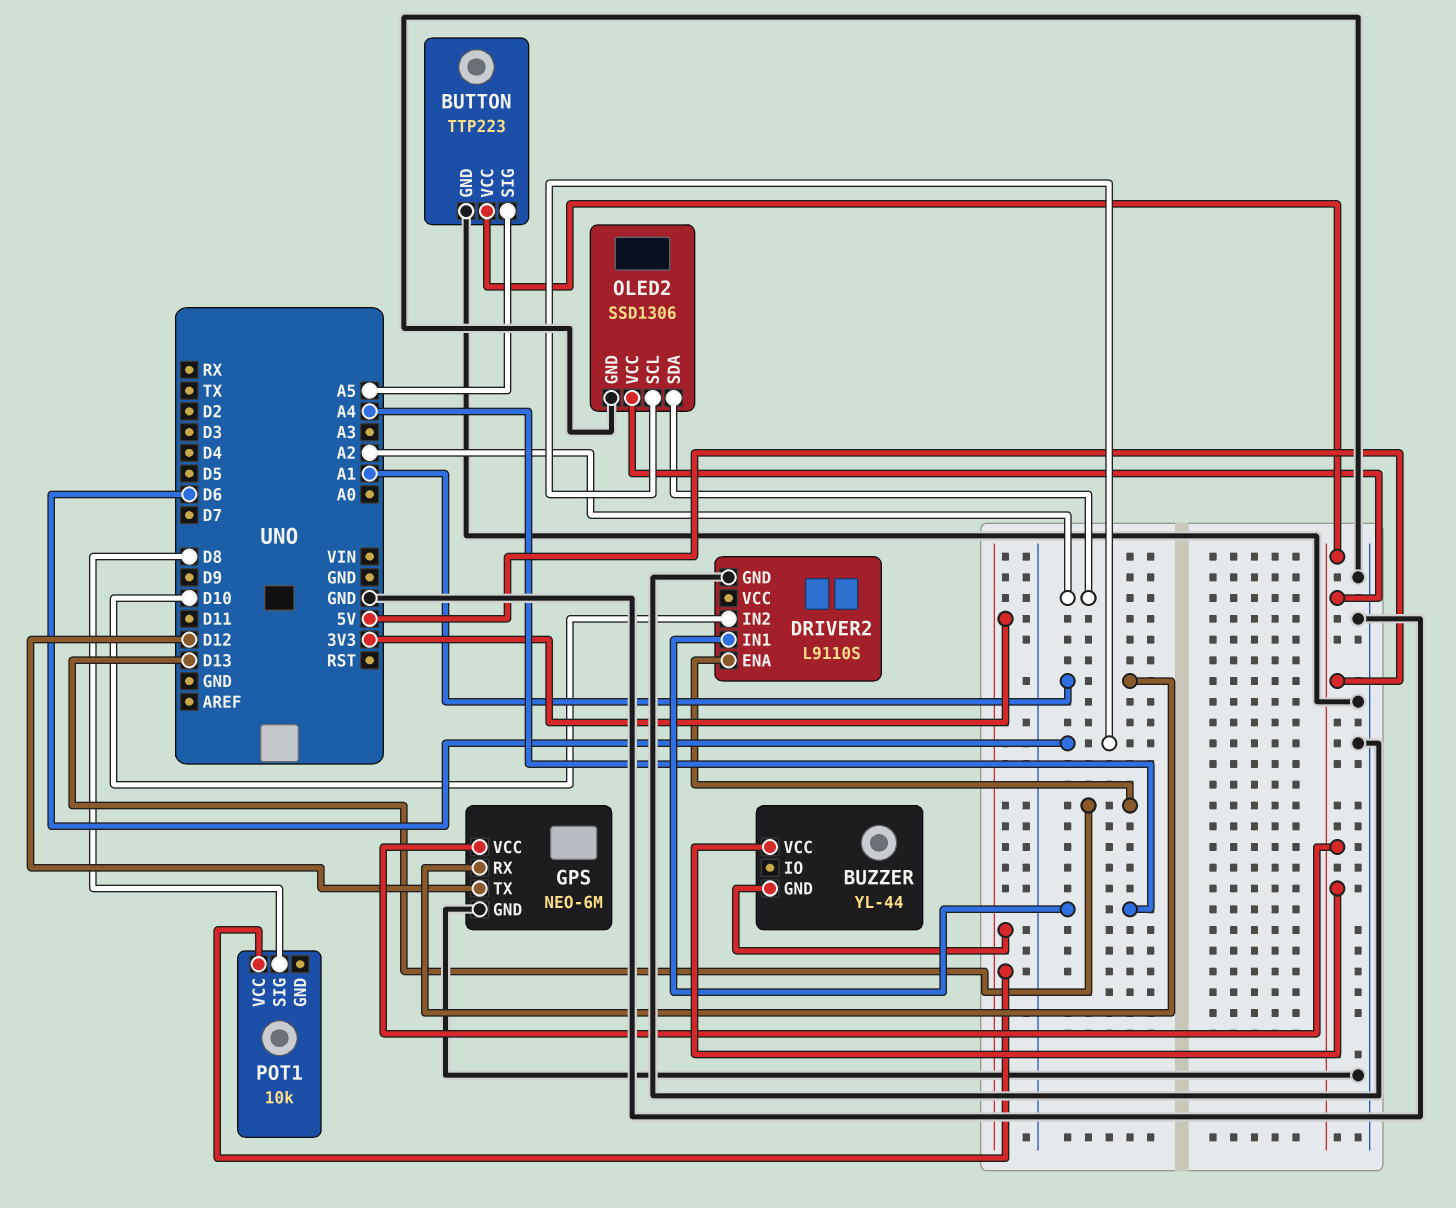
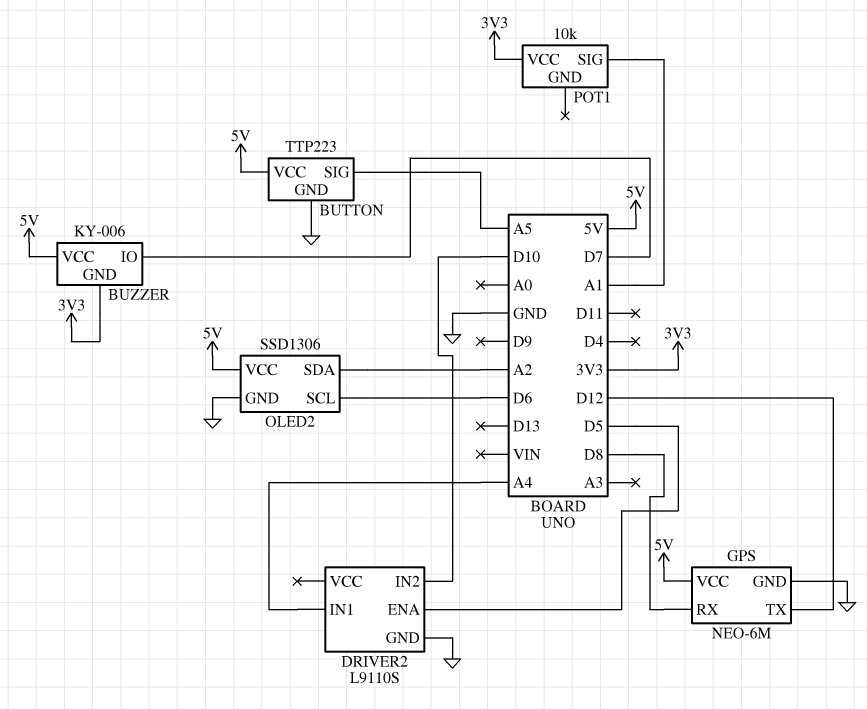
BUZZER: YL-44 -> KY-006
BUZZER pin IO: none -> D7
DRIVER2 pin ENA: D13 -> D5
GPS pin RX: A1 -> D8
POT1 pin SIG: D8 -> A1

